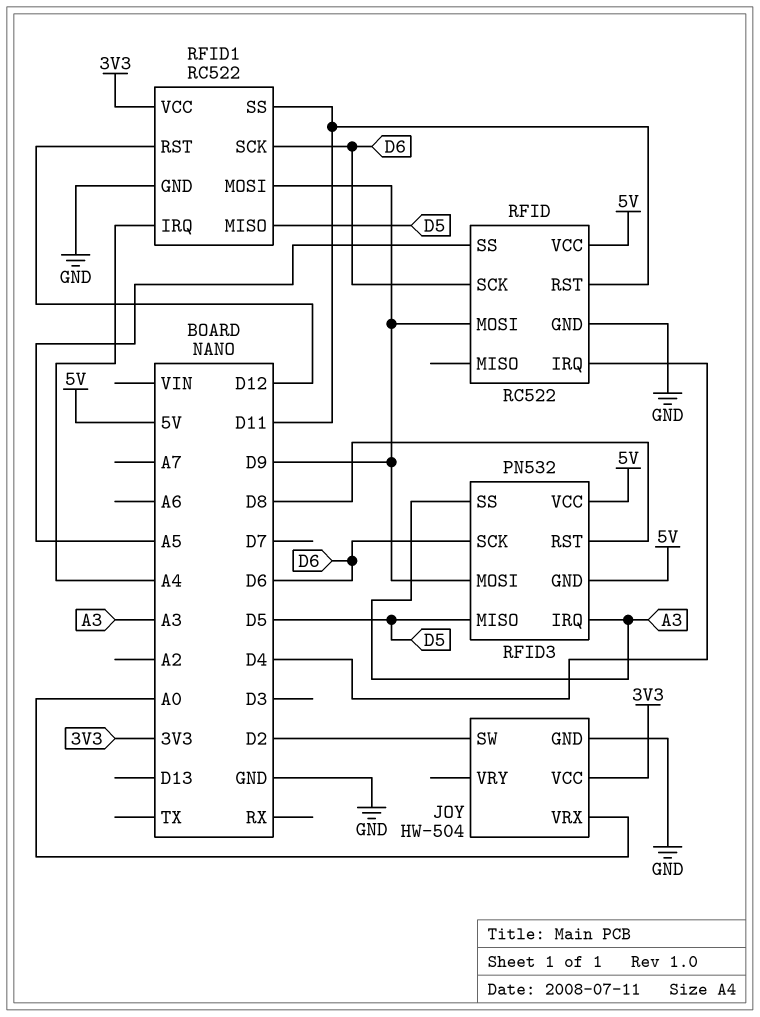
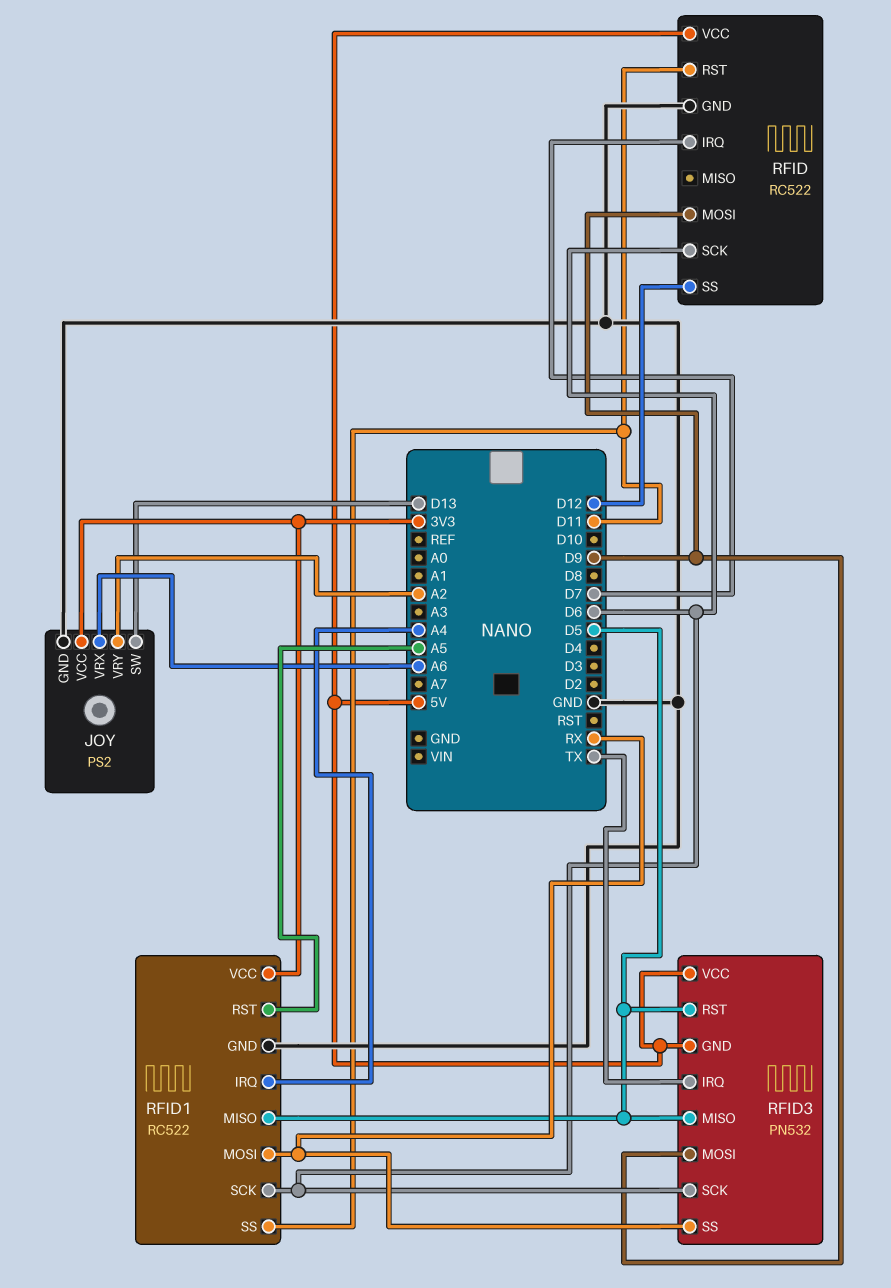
JOY: HW-504 -> PS2
JOY pin SW: D2 -> D13
JOY pin VRX: A0 -> A6
JOY pin VRY: none -> A2
RFID pin IRQ: D4 -> D7
RFID pin SS: A5 -> D12
RFID1 pin MOSI: D9 -> RX
RFID1 pin RST: D12 -> A5
RFID3 pin IRQ: A3 -> TX
RFID3 pin RST: D8 -> D5
RFID3 pin SS: A3 -> RX

